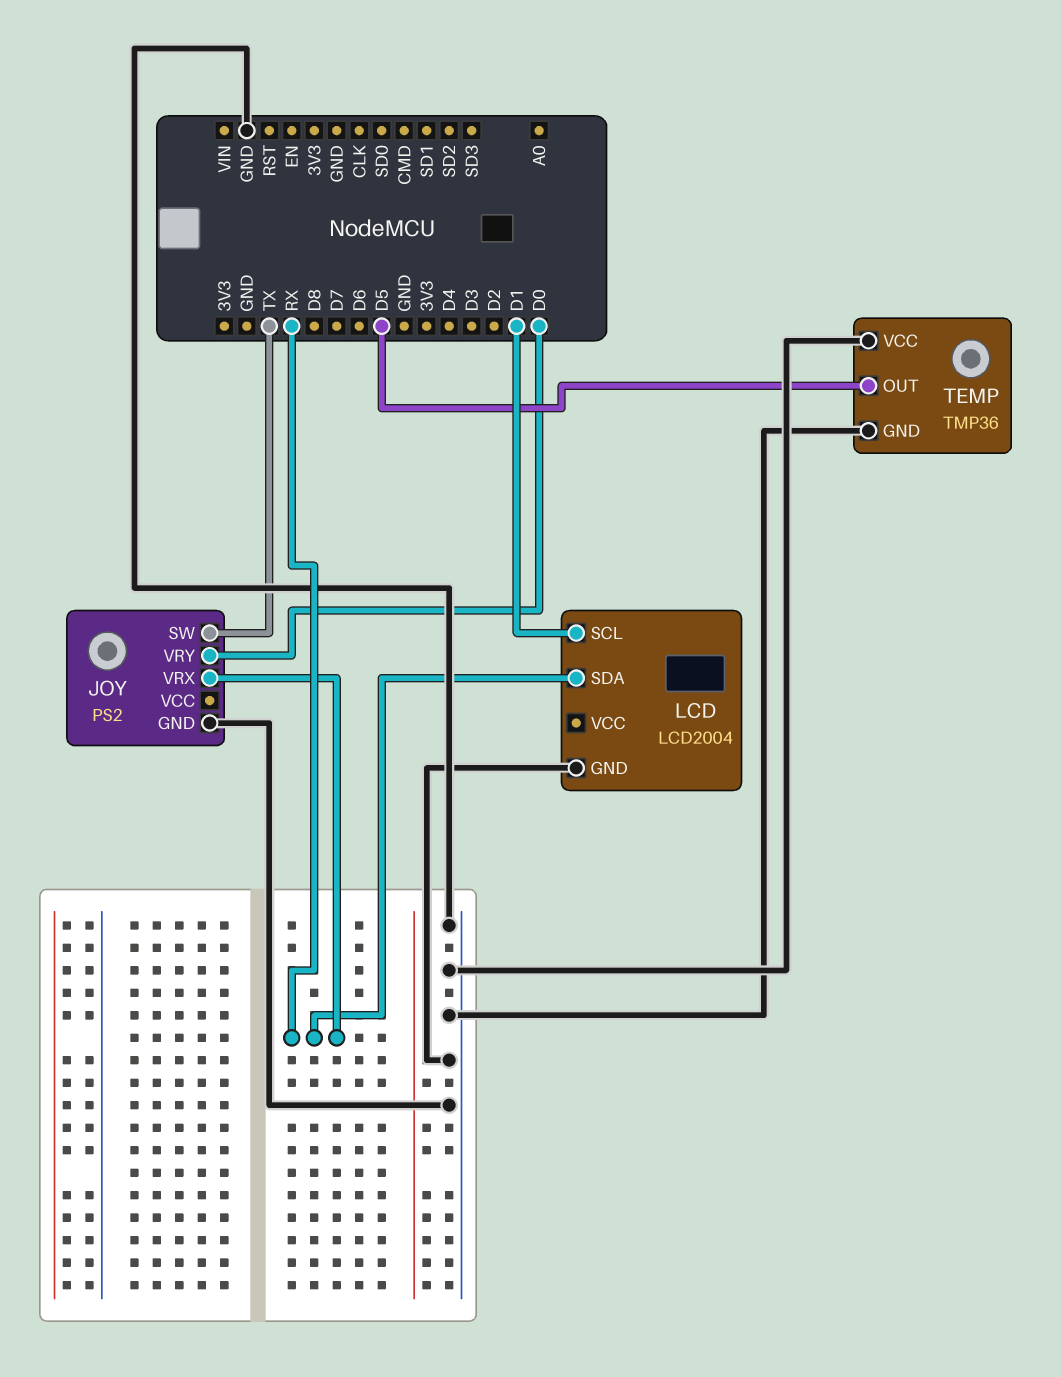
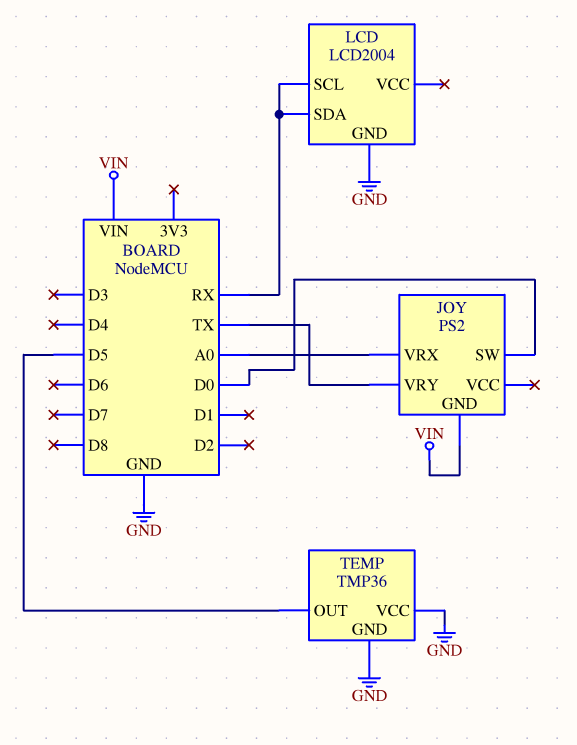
JOY pin GND: GND -> VIN
JOY pin SW: TX -> D0
JOY pin VRX: RX -> A0
JOY pin VRY: D0 -> TX
LCD pin SCL: D1 -> RX

